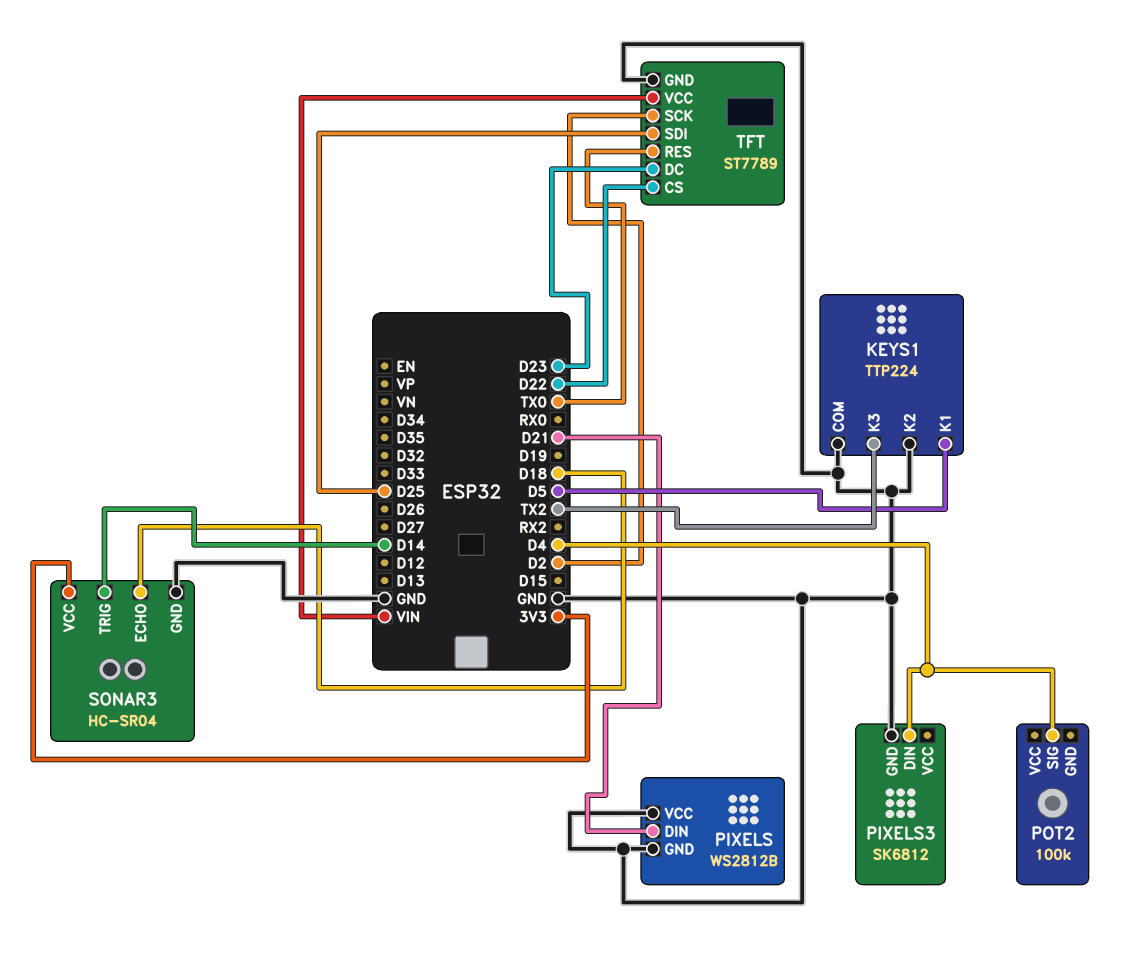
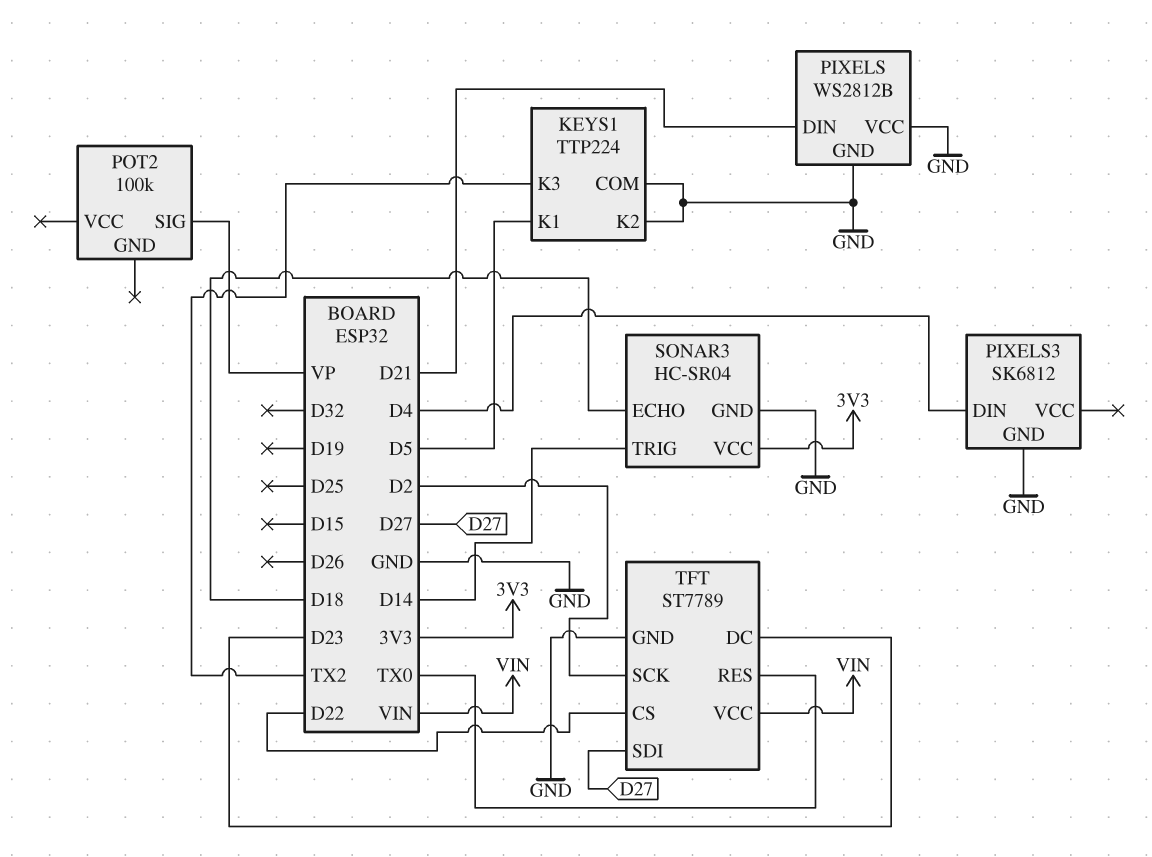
POT2 pin SIG: D4 -> VP
TFT pin SDI: D25 -> D27

